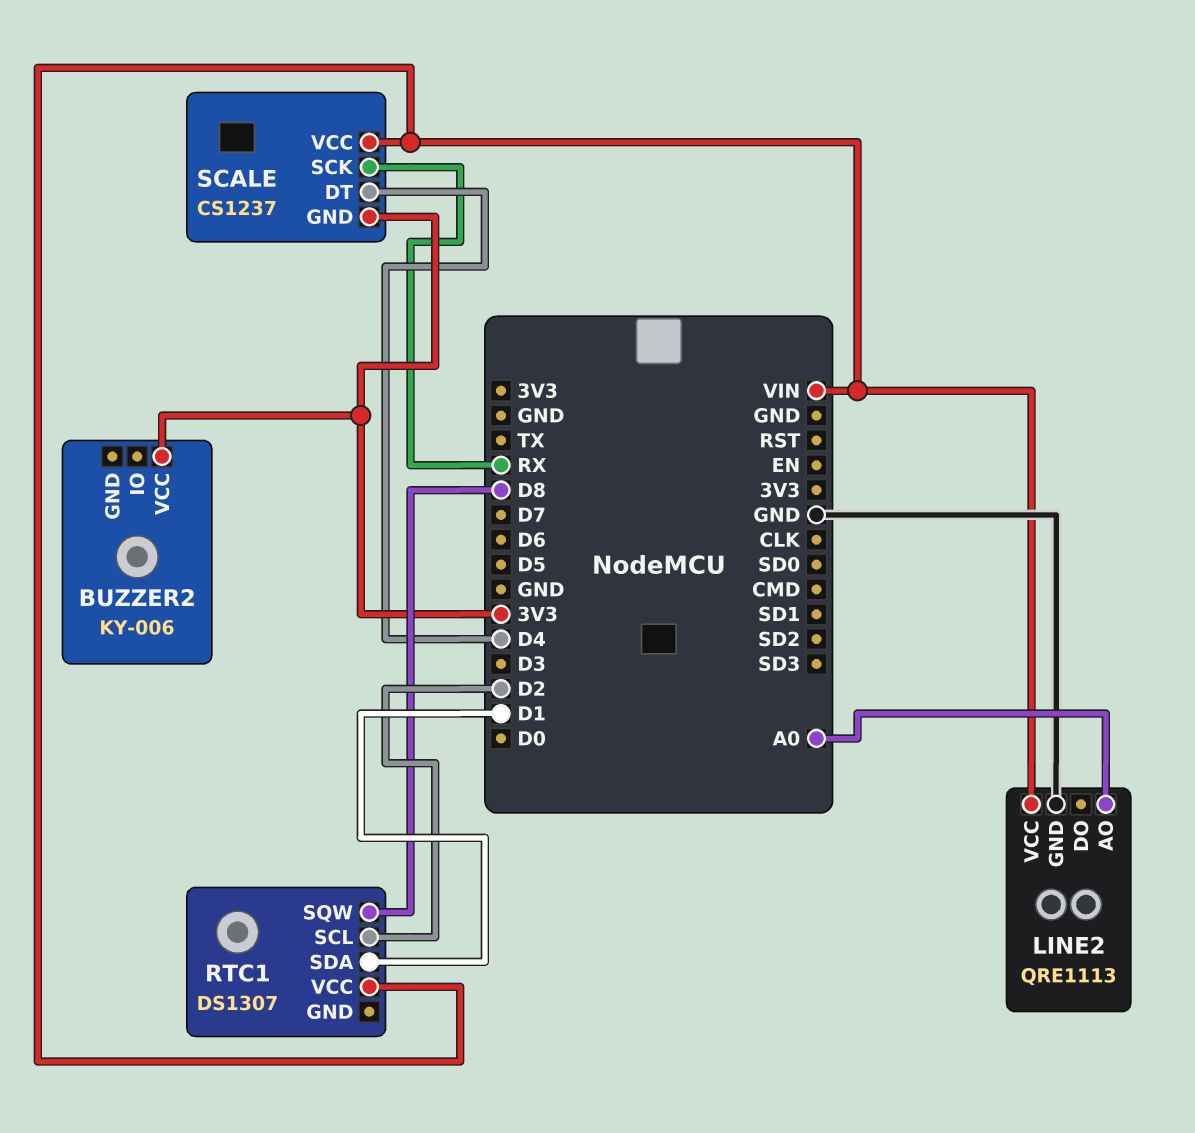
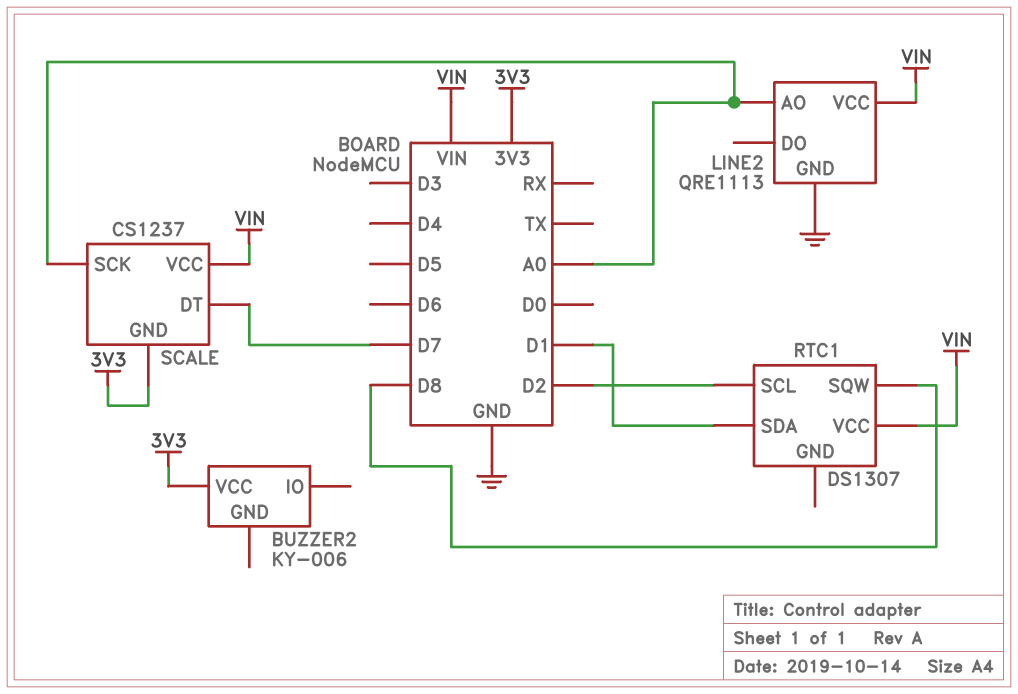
SCALE pin DT: D4 -> D7
SCALE pin SCK: RX -> A0

